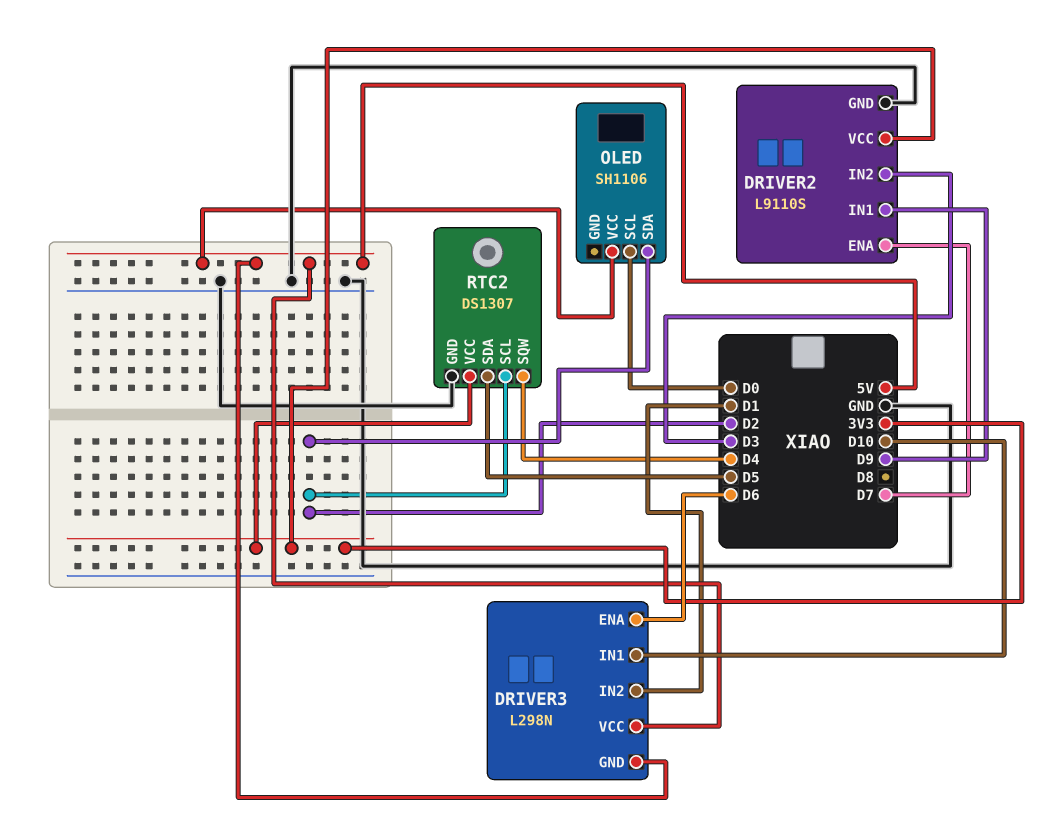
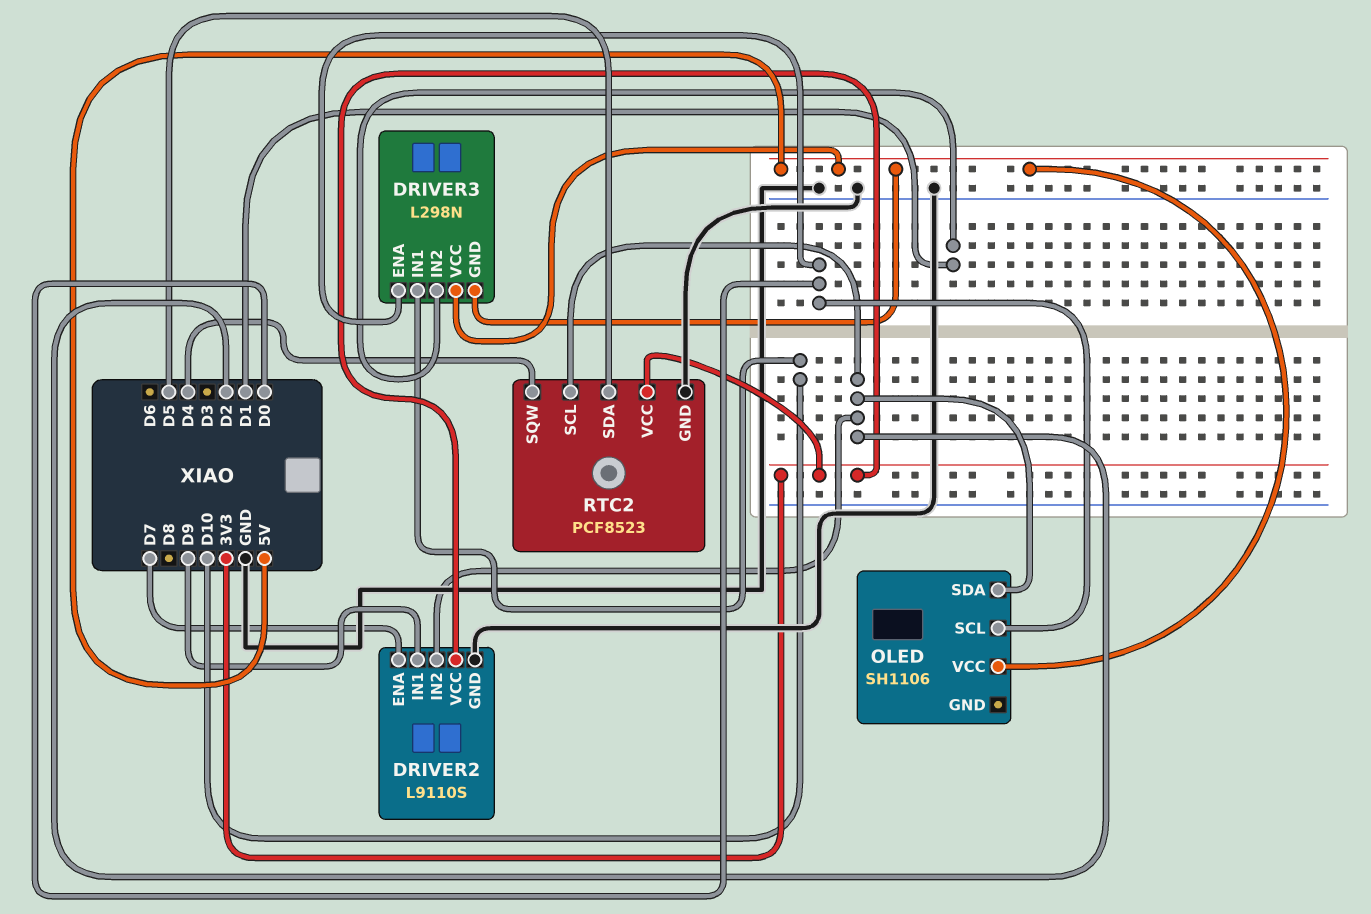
DRIVER2 pin IN2: D3 -> D2
DRIVER3 pin ENA: D6 -> D0
RTC2: DS1307 -> PCF8523

